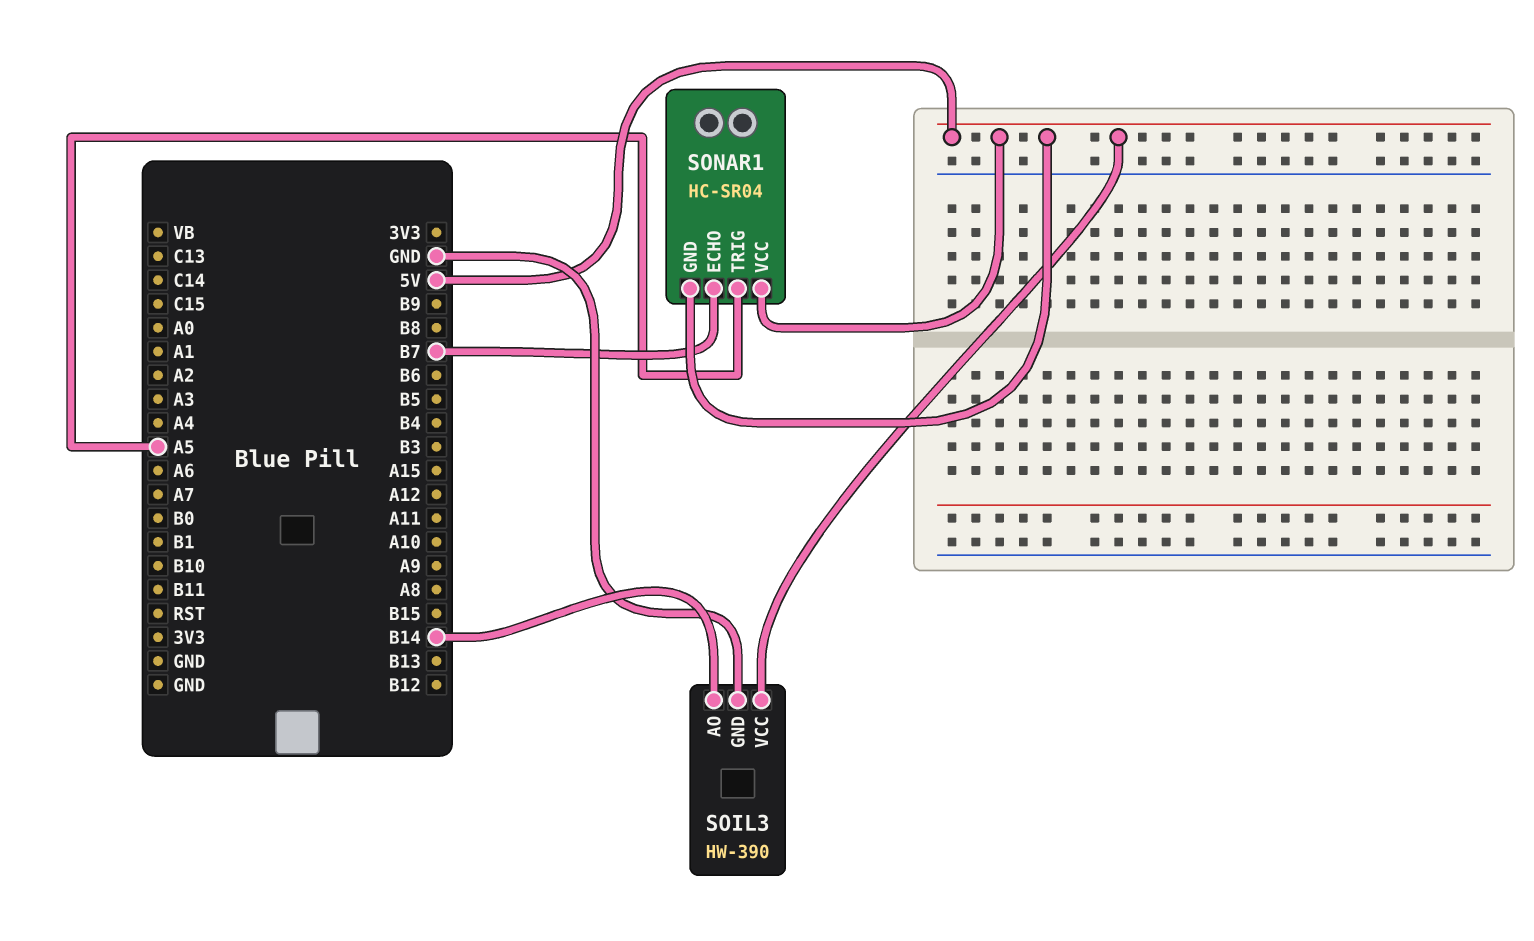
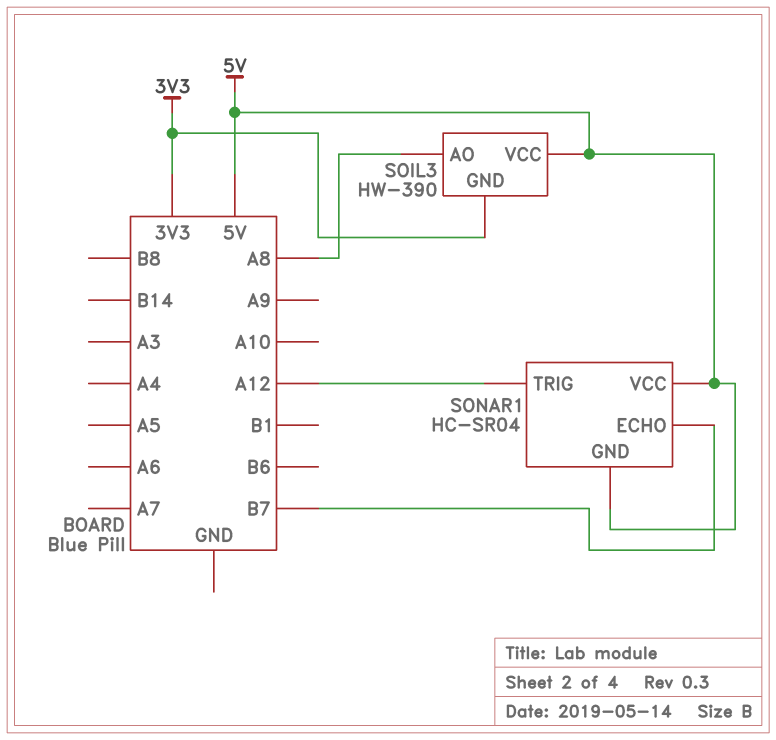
SOIL3 pin AO: B14 -> A8
SOIL3 pin GND: GND -> 3V3
SONAR1 pin TRIG: A5 -> A12

